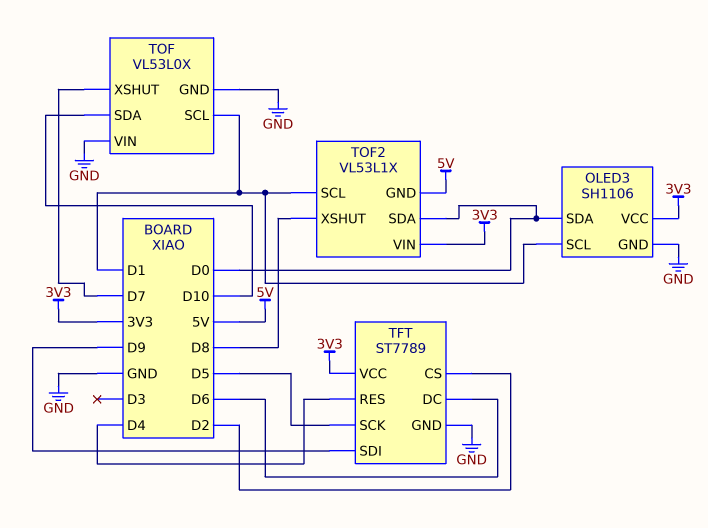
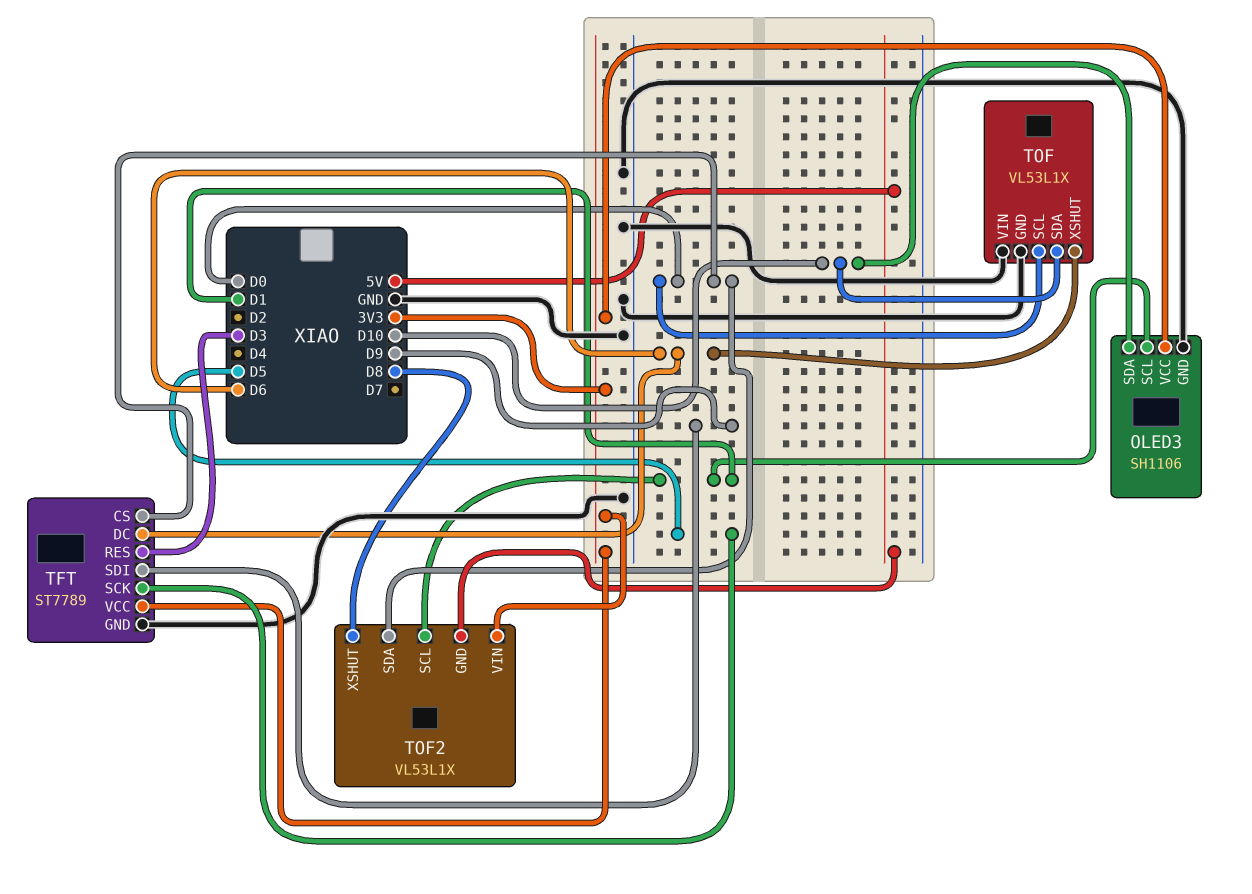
OLED3 pin SDA: D0 -> D10
TFT pin CS: D2 -> D0
TFT pin RES: D4 -> D3
TOF: VL53L0X -> VL53L1X
TOF pin SCL: D1 -> D0
TOF pin XSHUT: D7 -> D6

